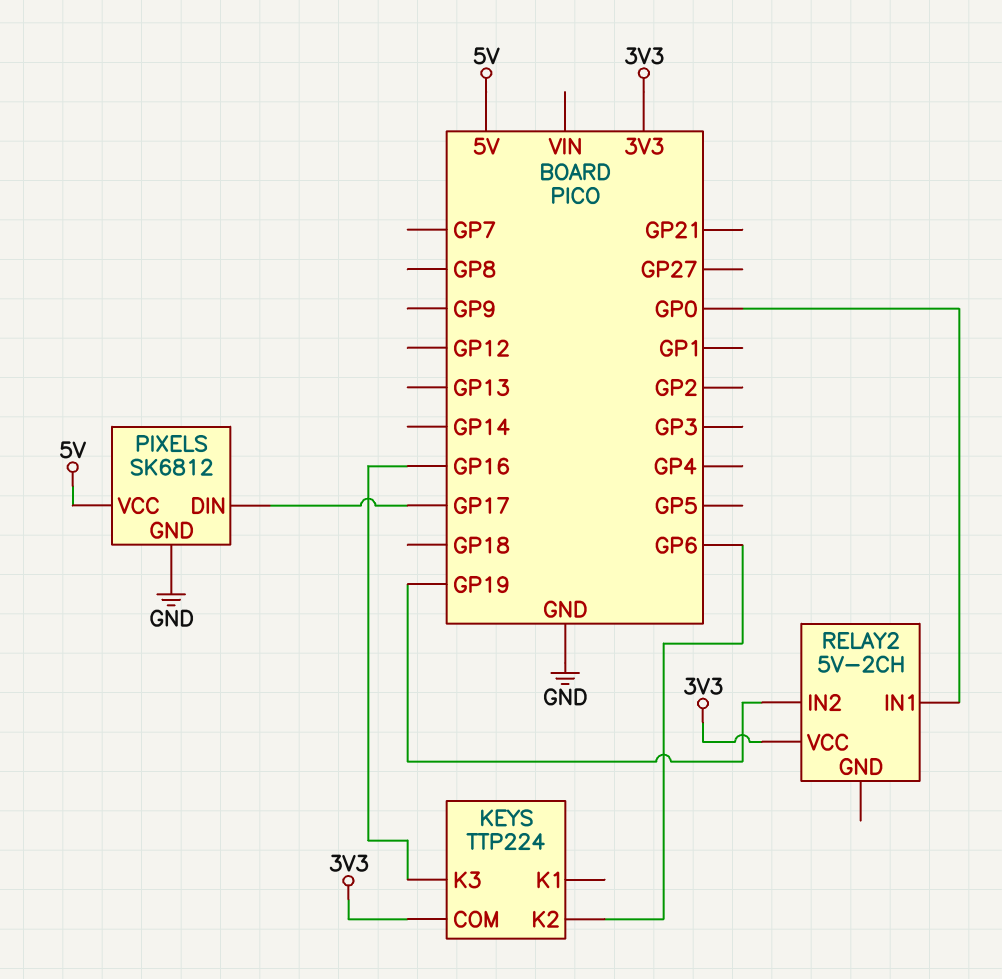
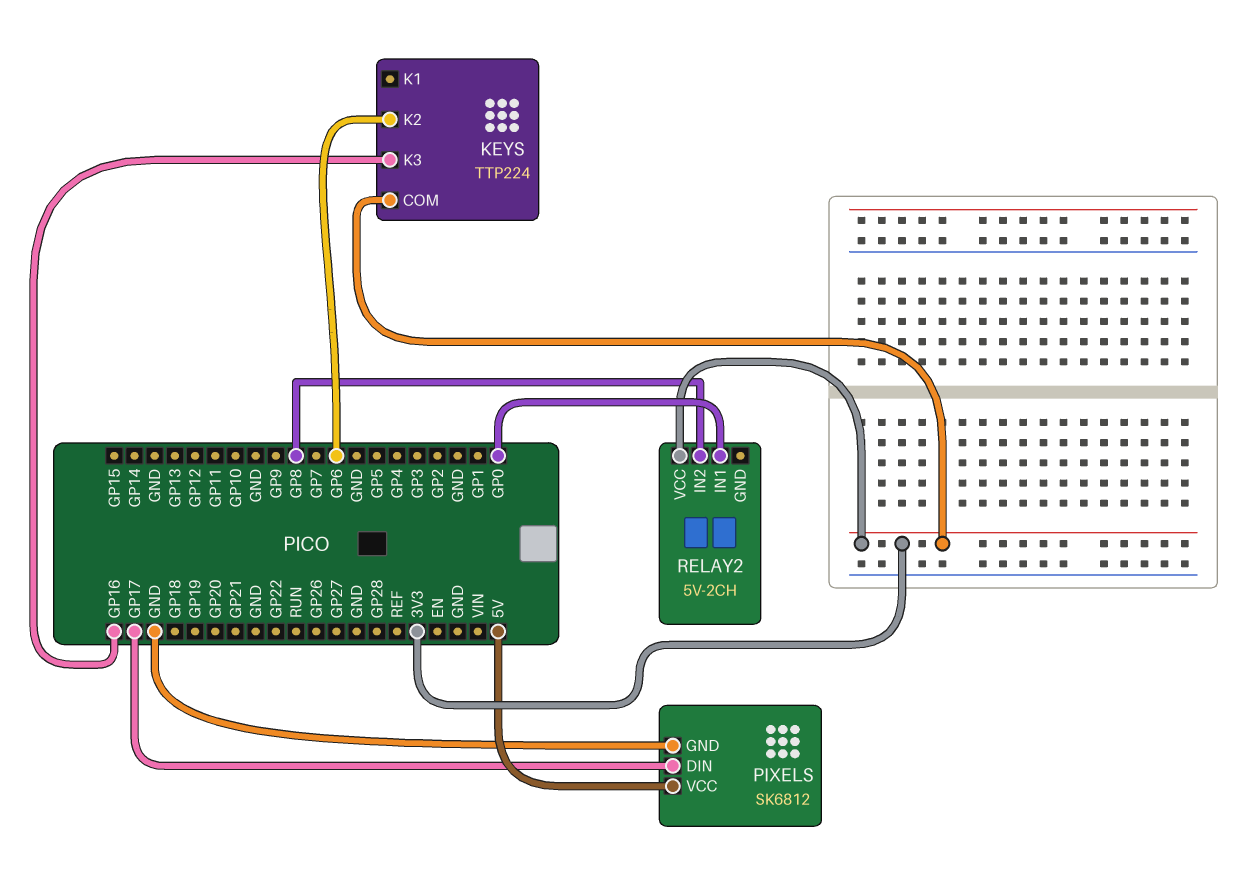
RELAY2 pin IN2: GP19 -> GP8

